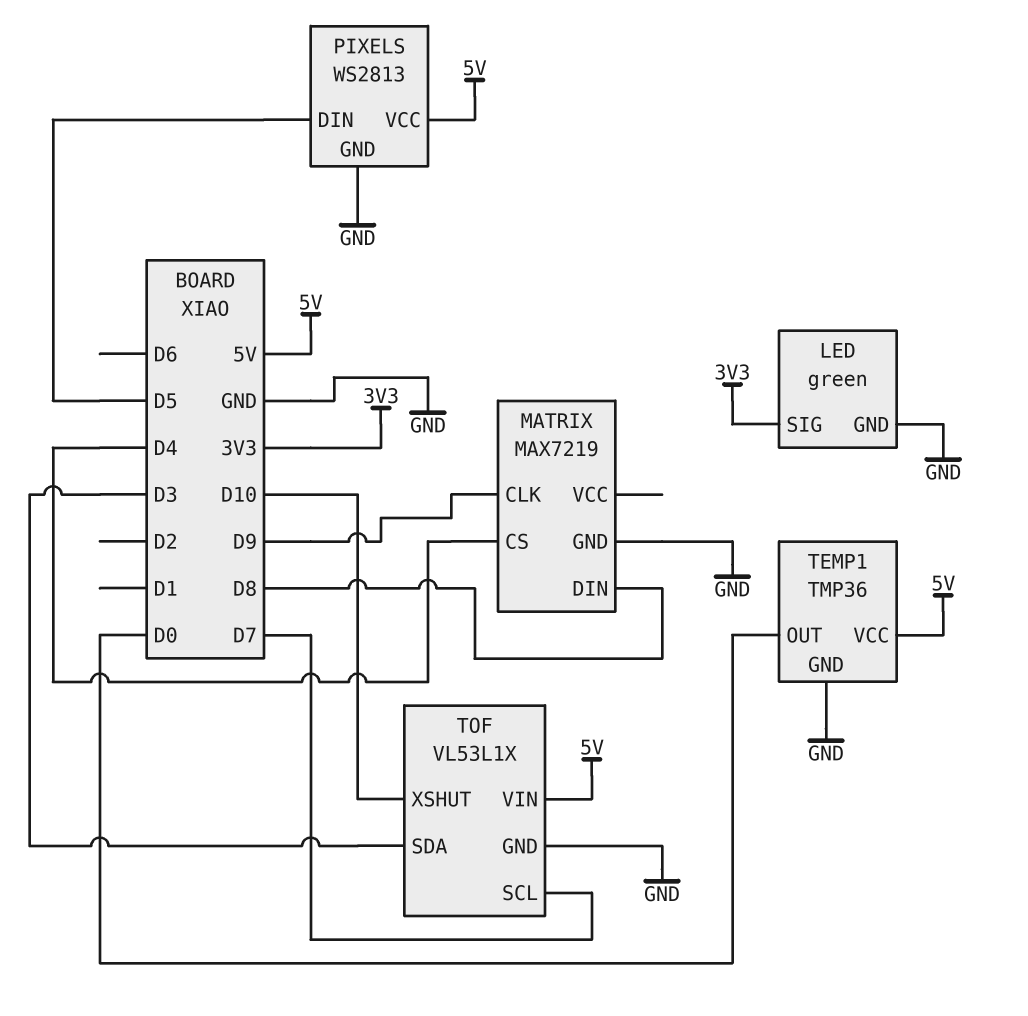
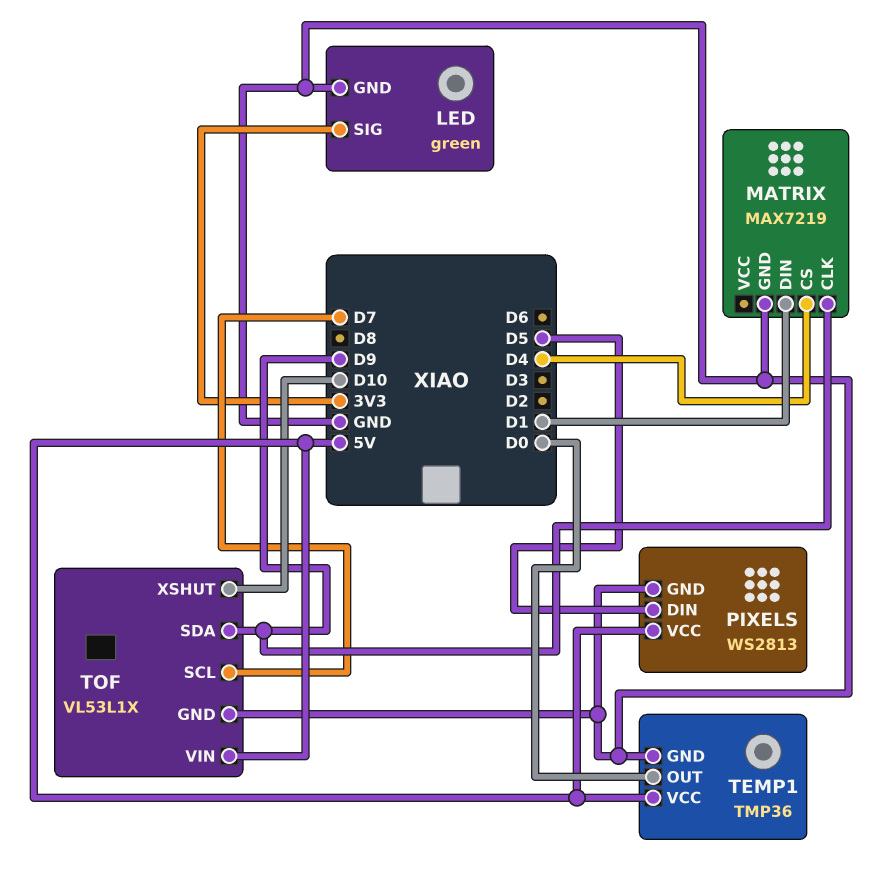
MATRIX pin DIN: D8 -> D1
TOF pin SDA: D3 -> D9

